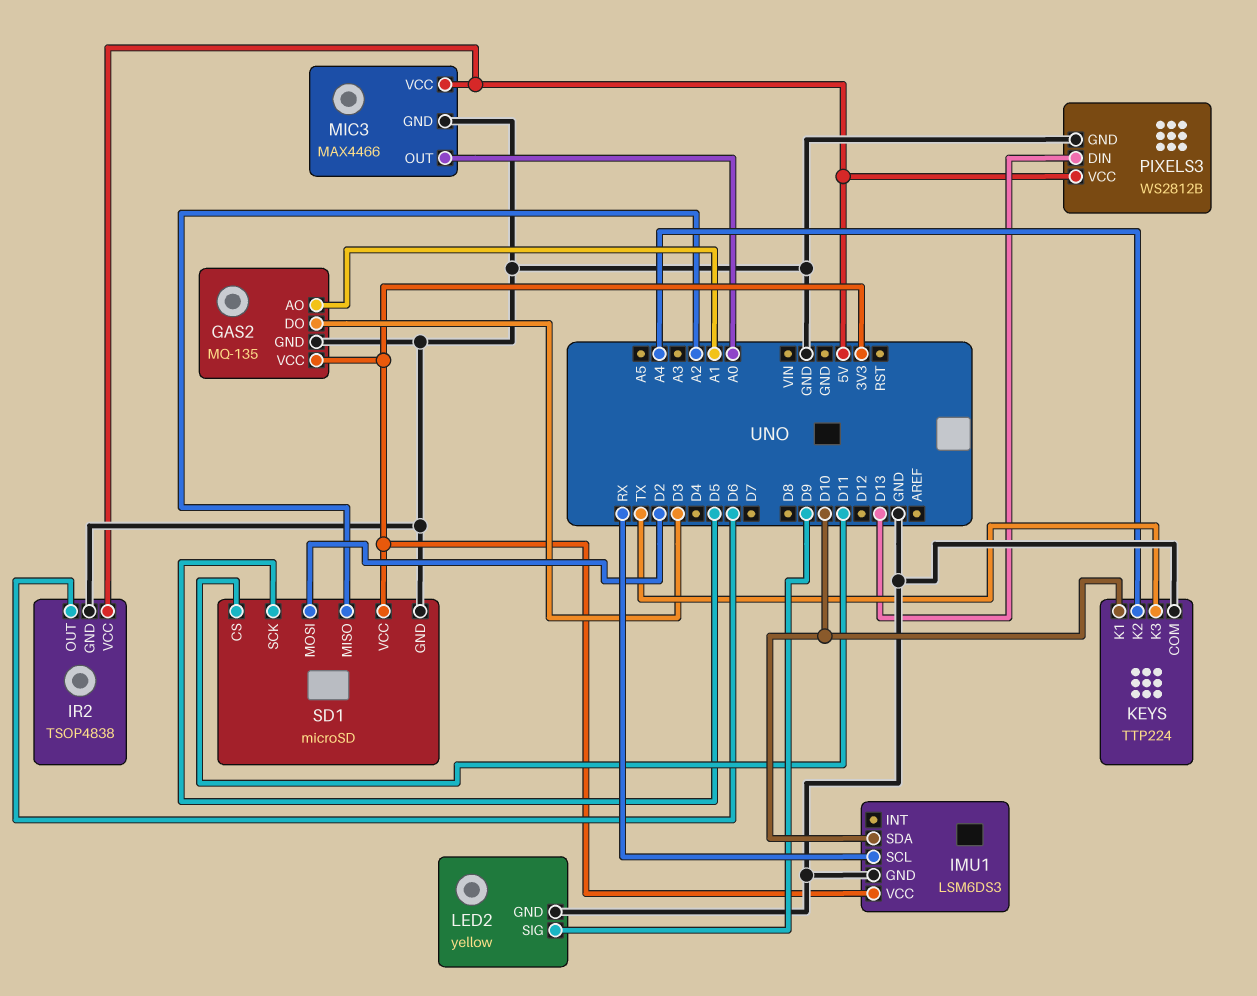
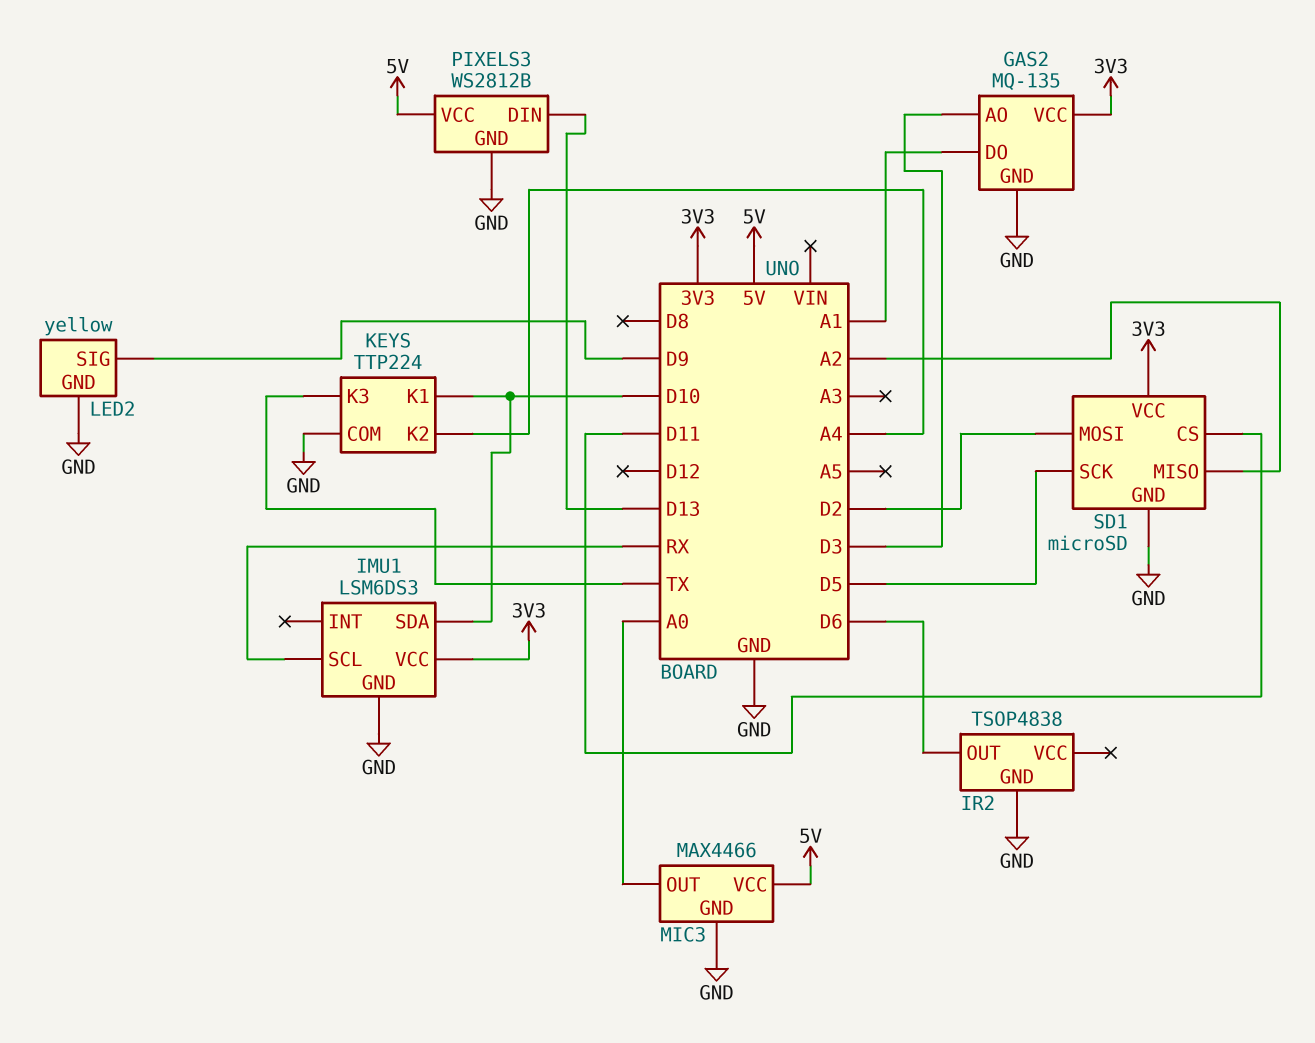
GAS2 pin AO: A1 -> D3
GAS2 pin DO: D3 -> A1
IR2 pin VCC: 5V -> none

